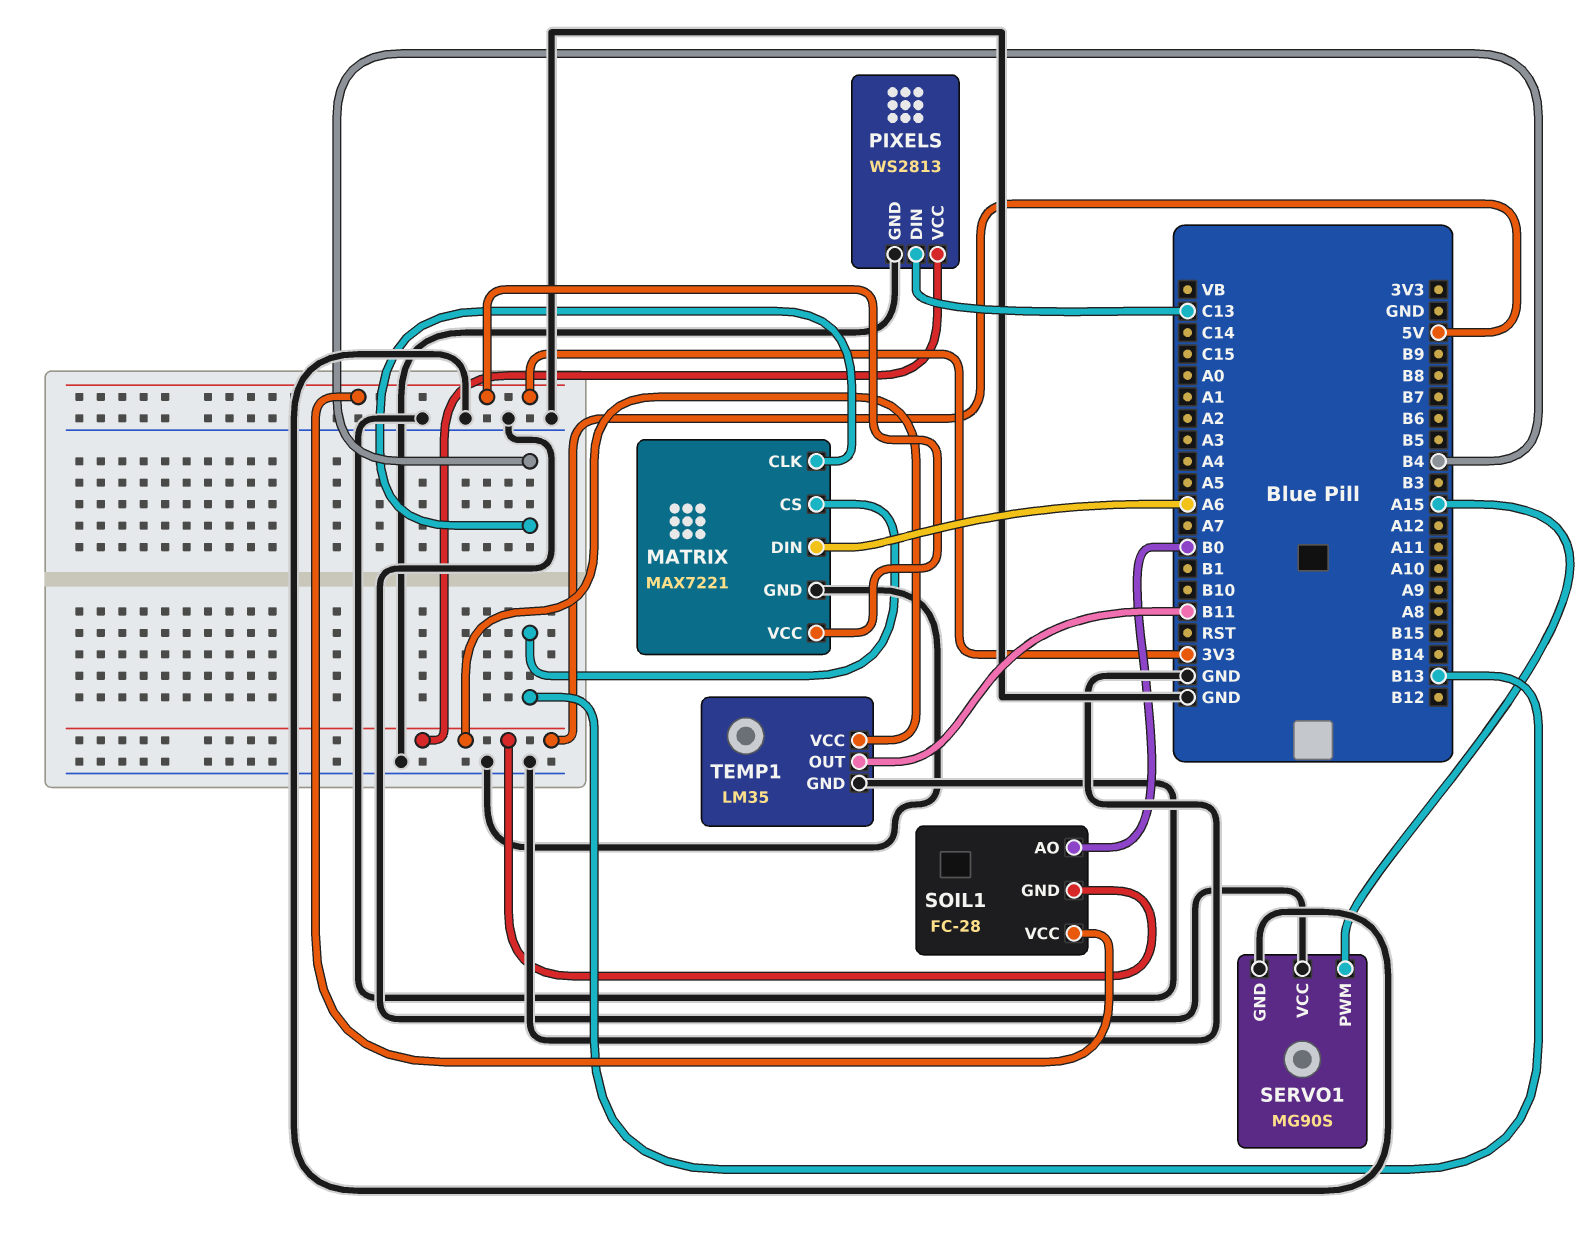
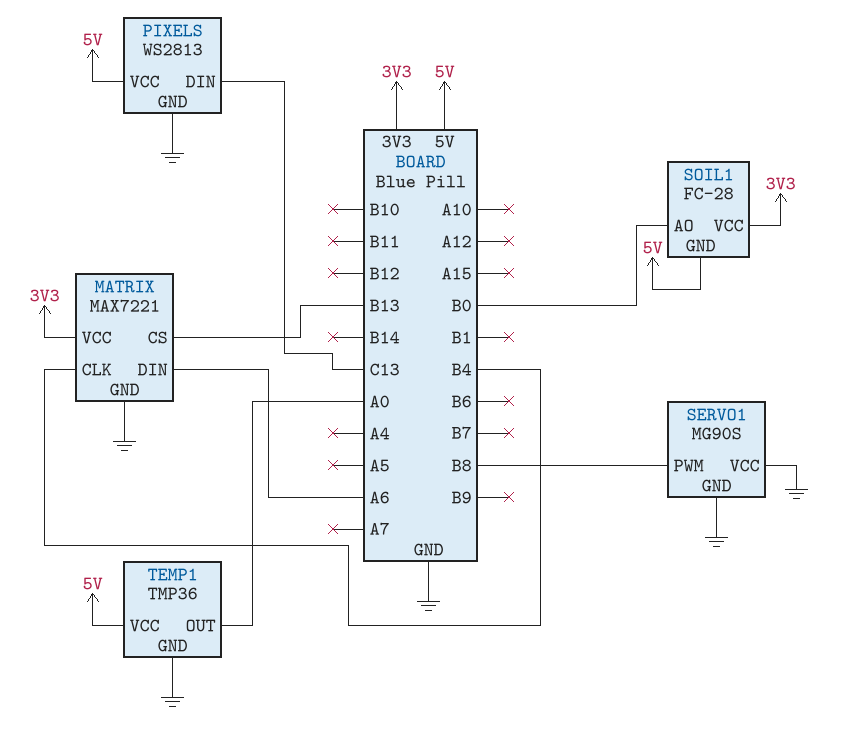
SERVO1 pin PWM: A15 -> B8
TEMP1: LM35 -> TMP36
TEMP1 pin OUT: B11 -> A0

